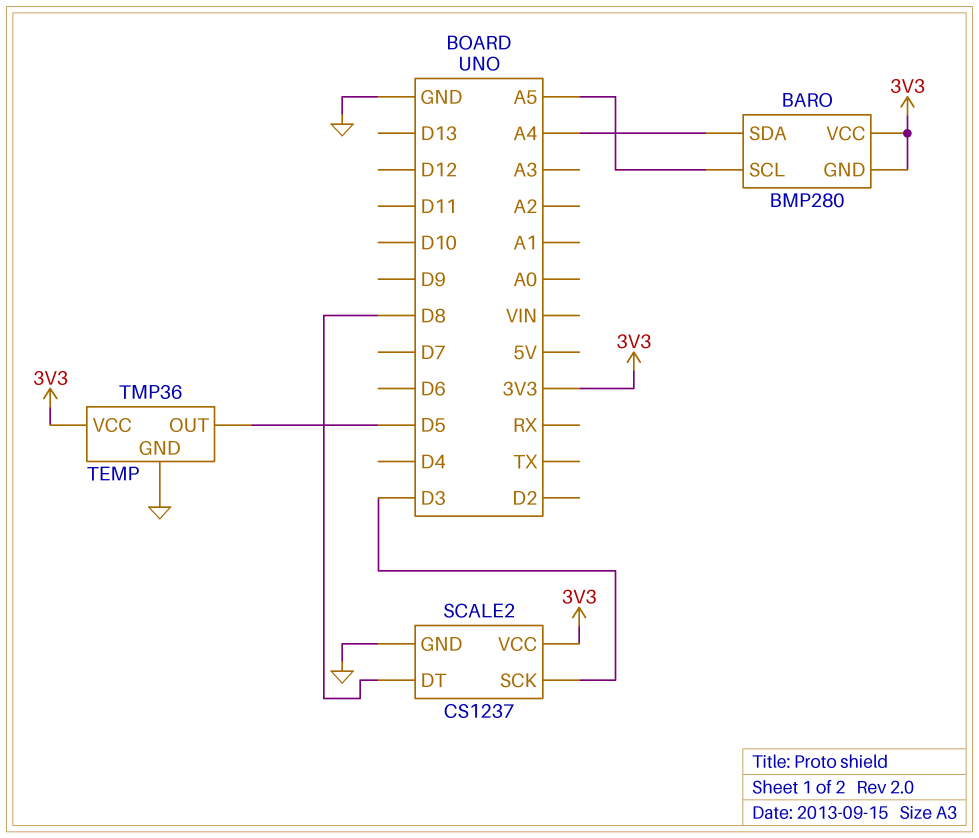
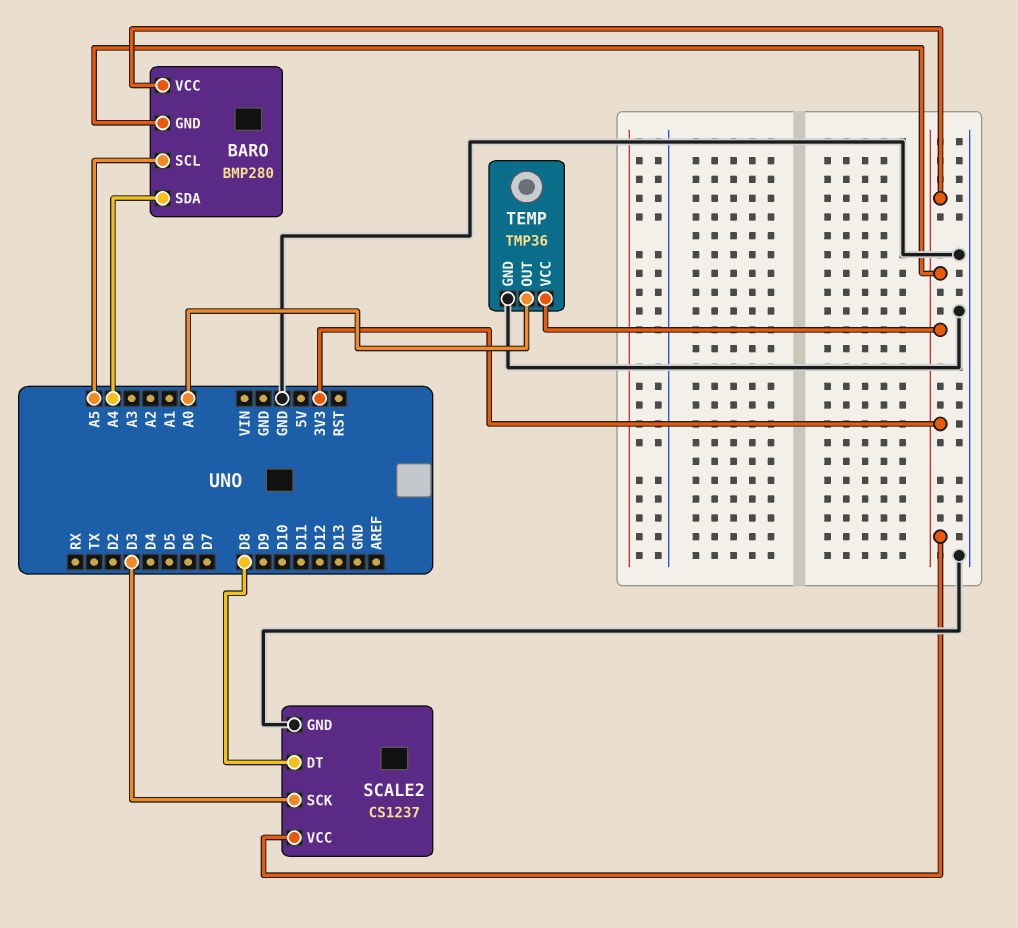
TEMP pin OUT: D5 -> A0

